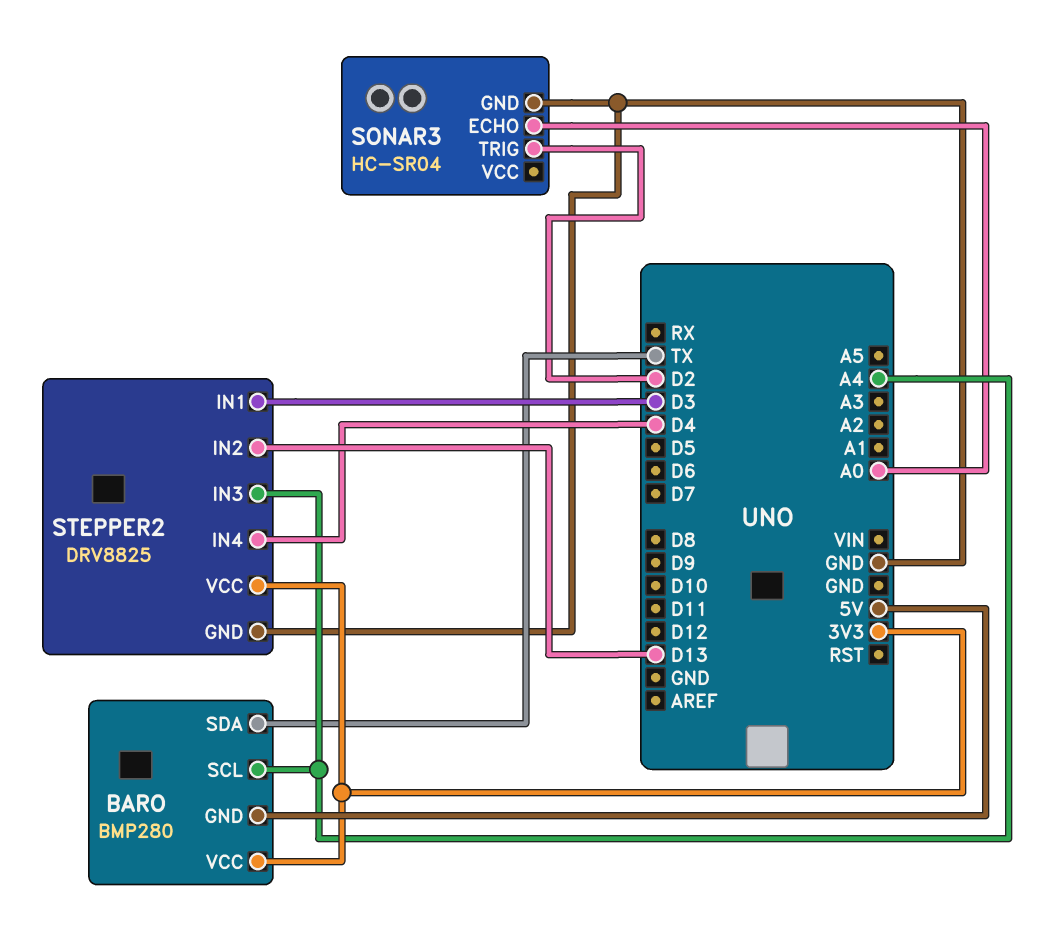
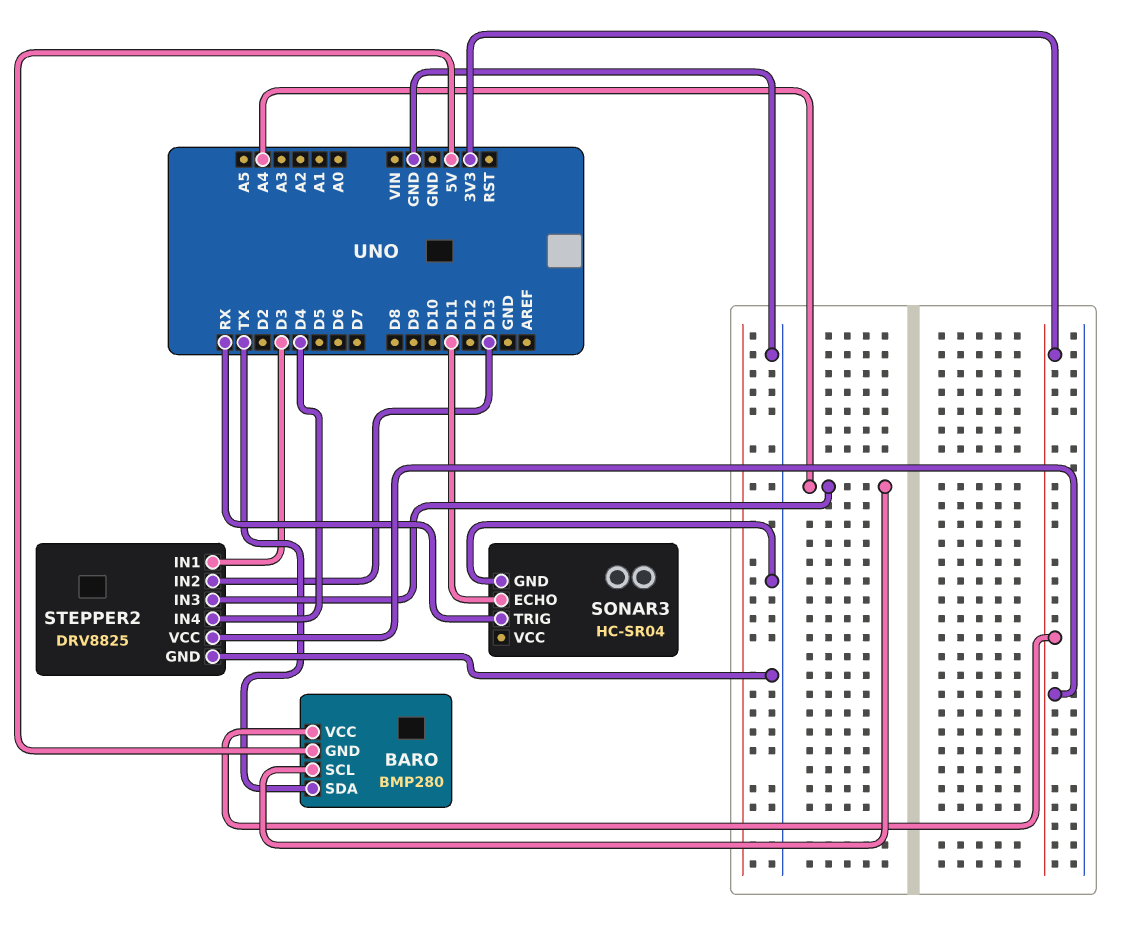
SONAR3 pin ECHO: A0 -> D11
SONAR3 pin TRIG: D2 -> RX

